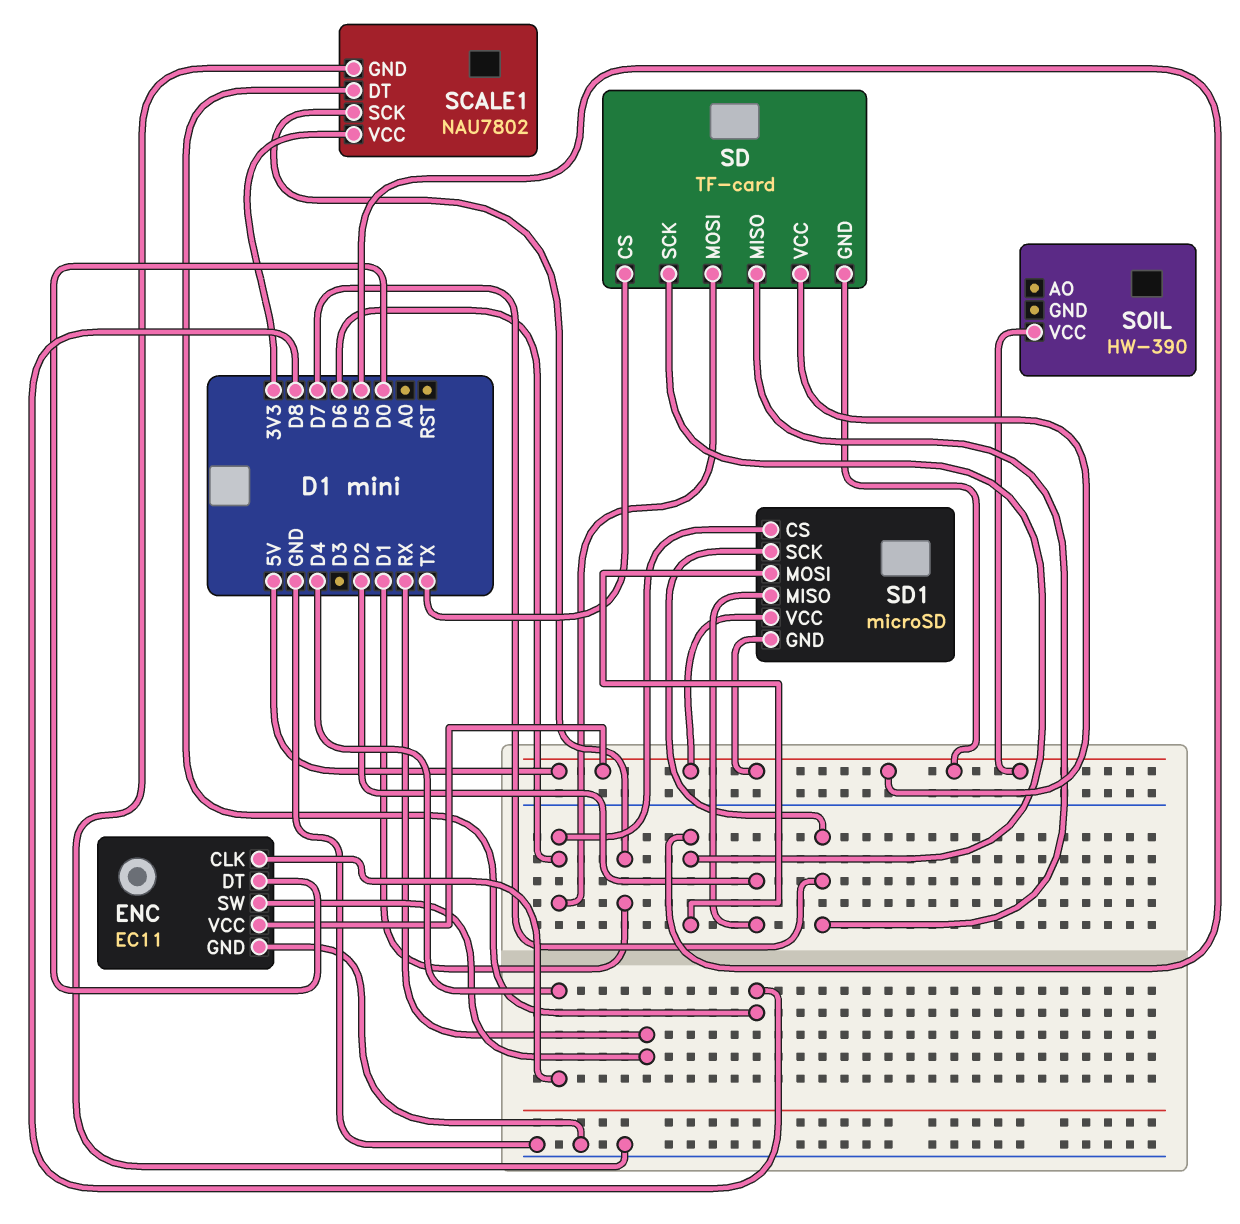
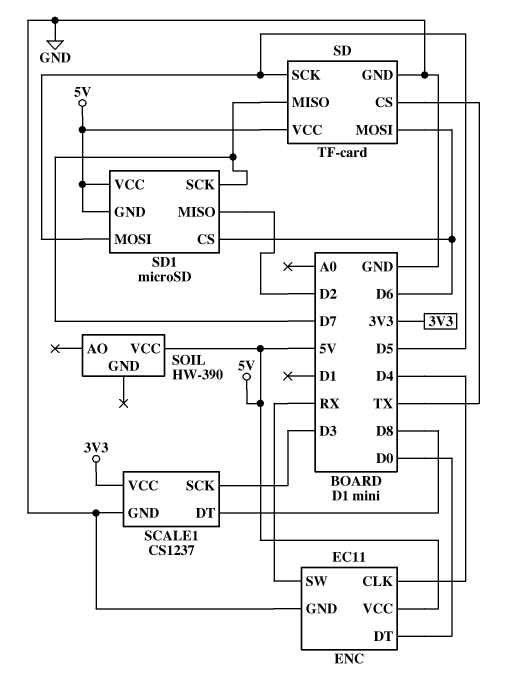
SCALE1: NAU7802 -> CS1237
SCALE1 pin SCK: D1 -> D3
SD pin GND: 5V -> GND

